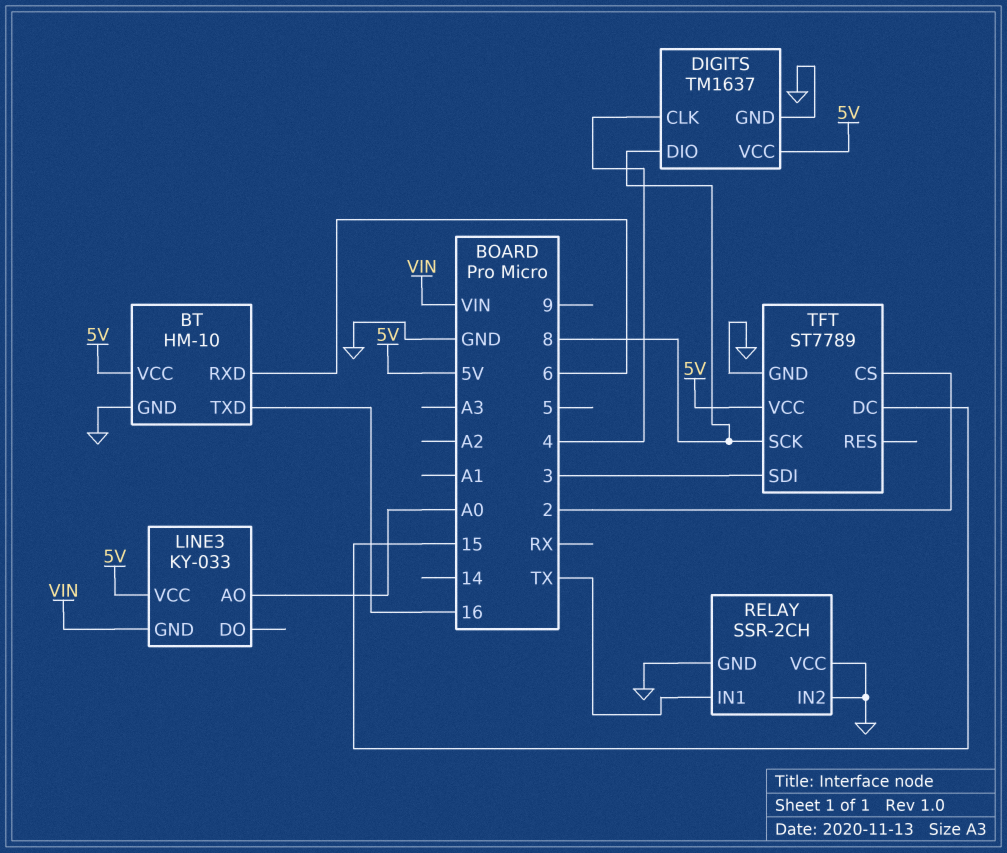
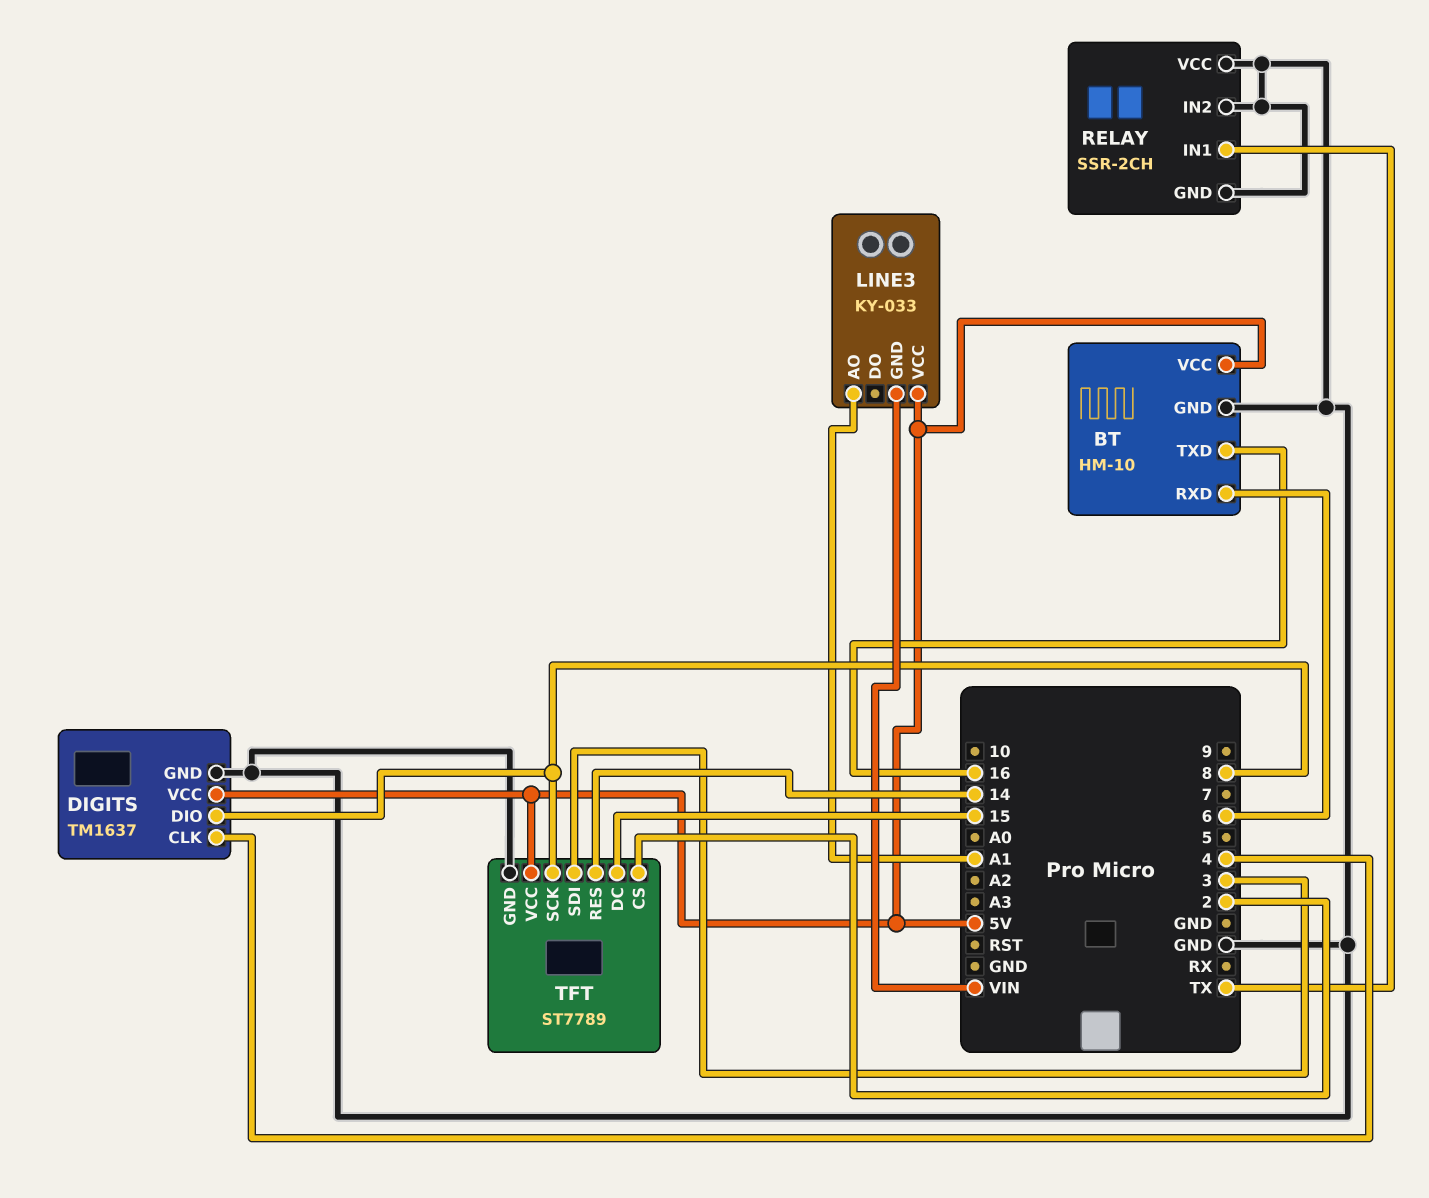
LINE3 pin AO: A0 -> A1
TFT pin RES: none -> 14

